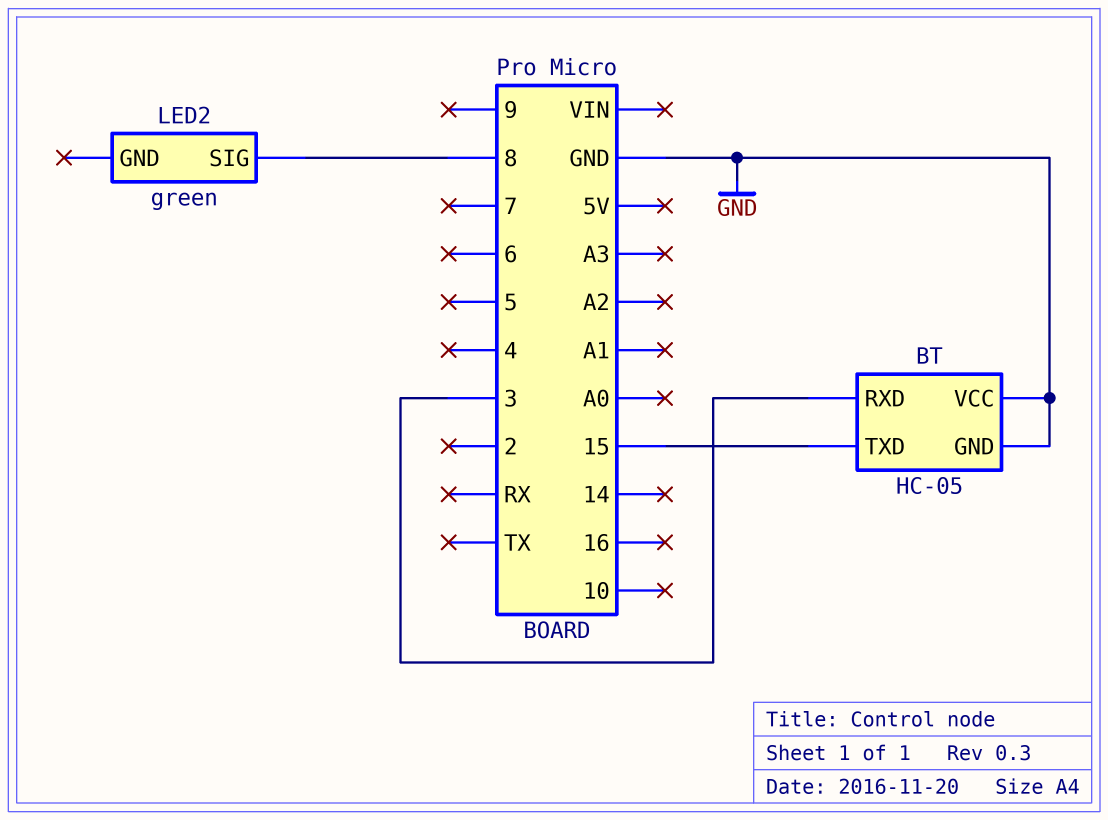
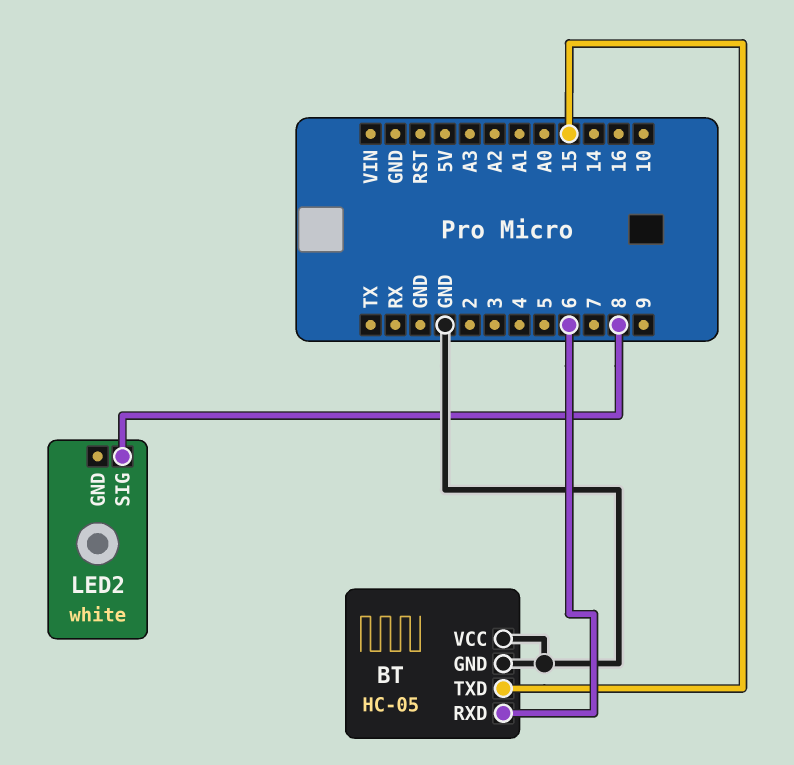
BT pin RXD: 3 -> 6
LED2: green -> white

